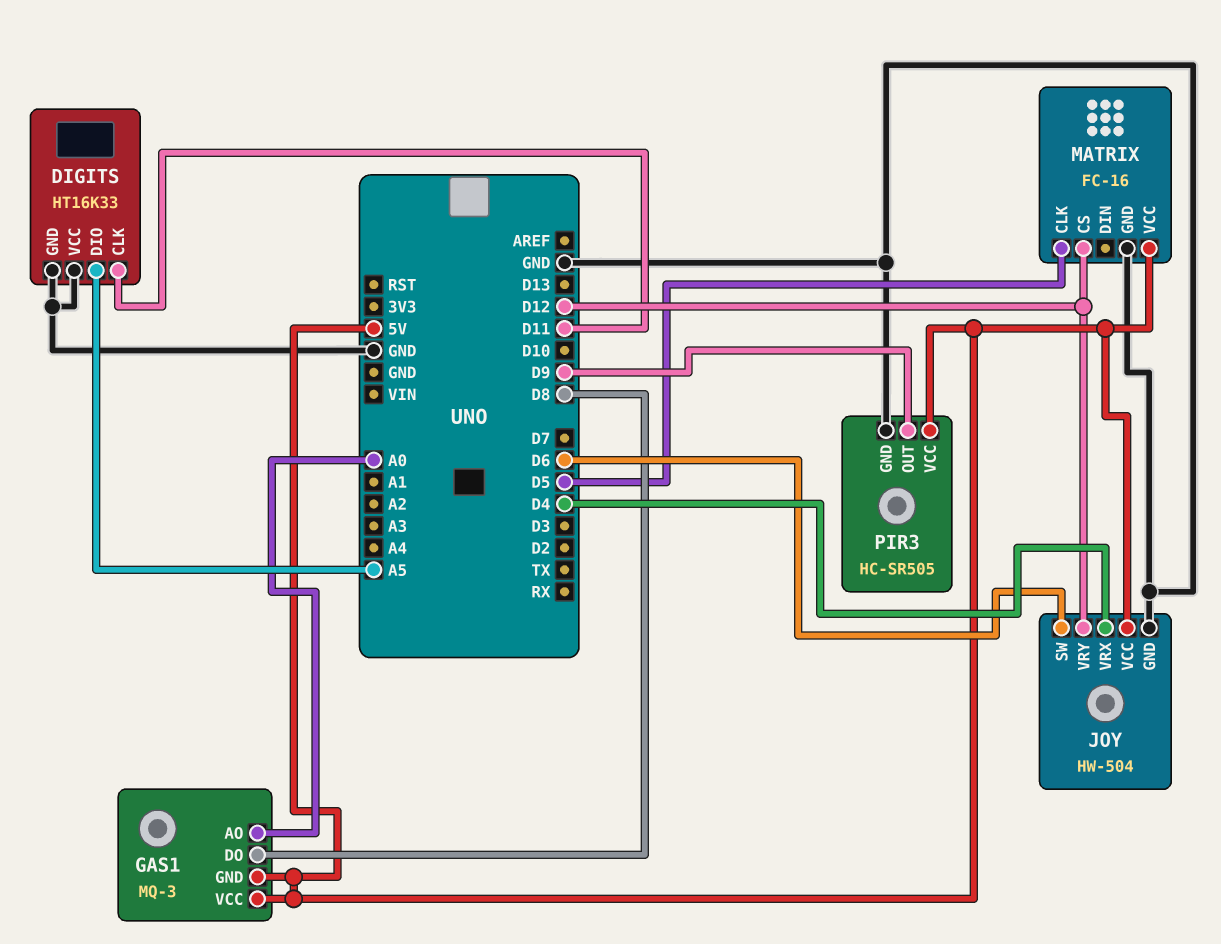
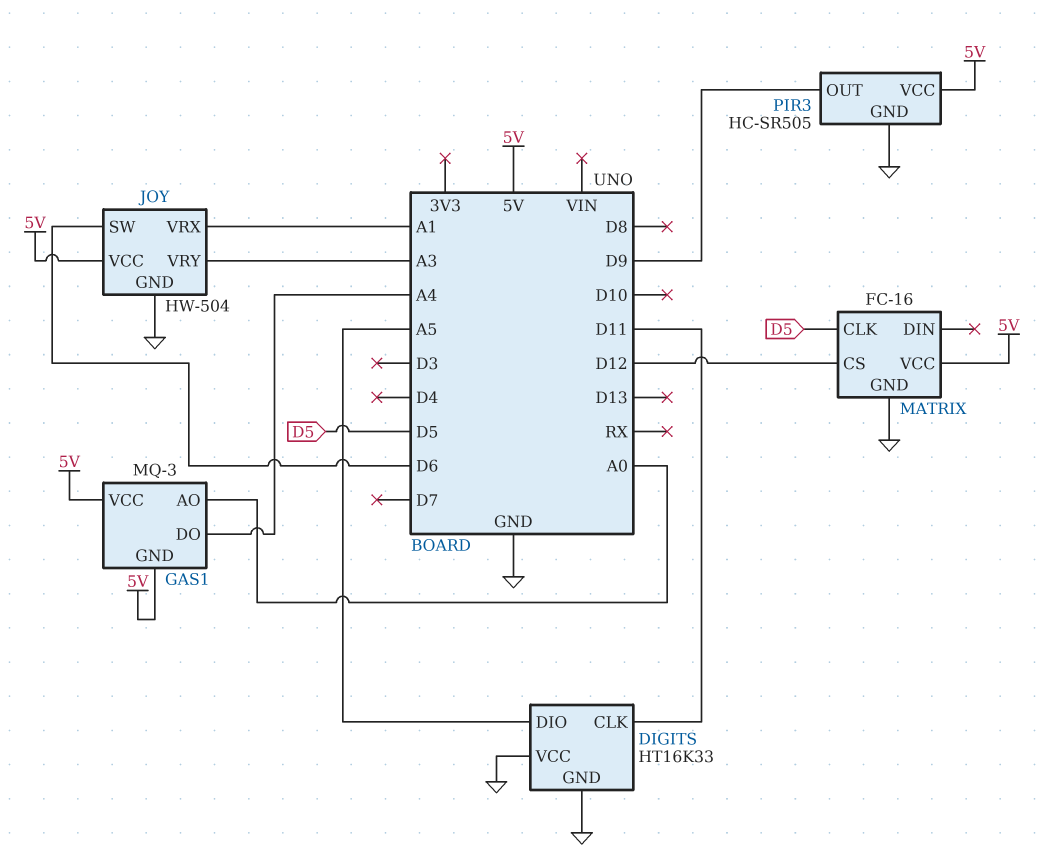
GAS1 pin DO: D8 -> A4
JOY pin VRX: D4 -> A1
JOY pin VRY: D12 -> A3

